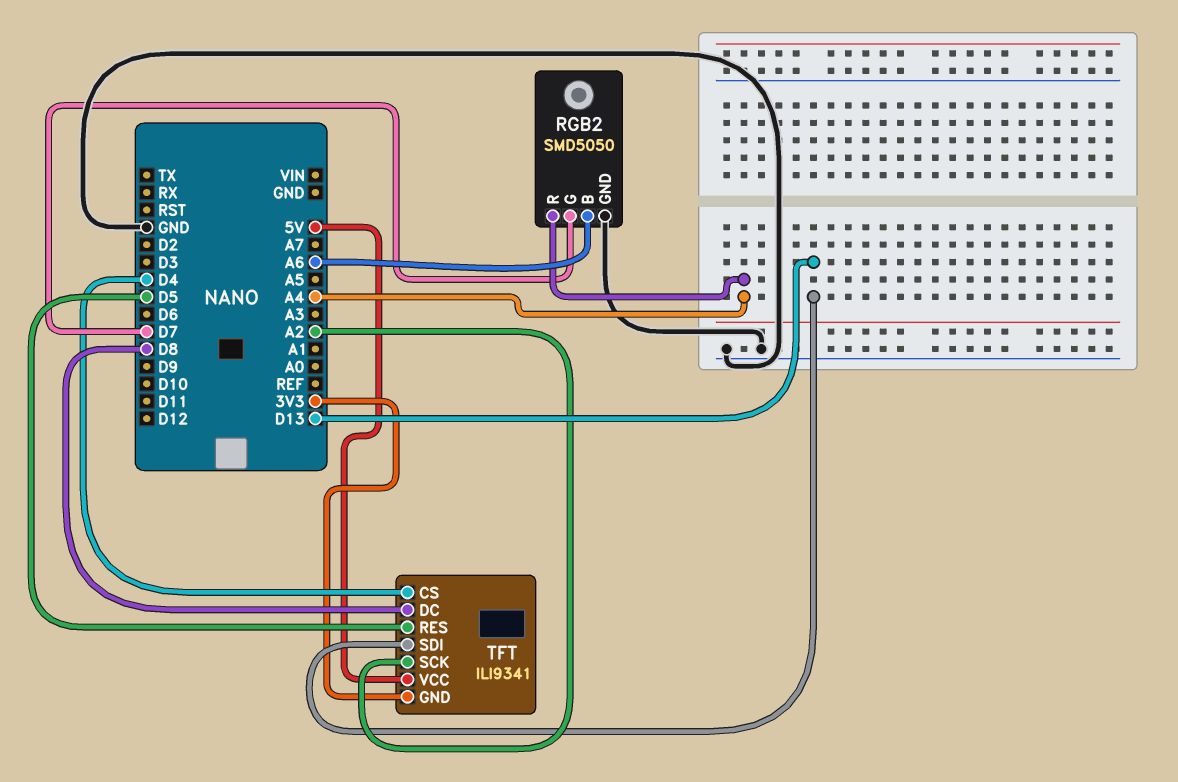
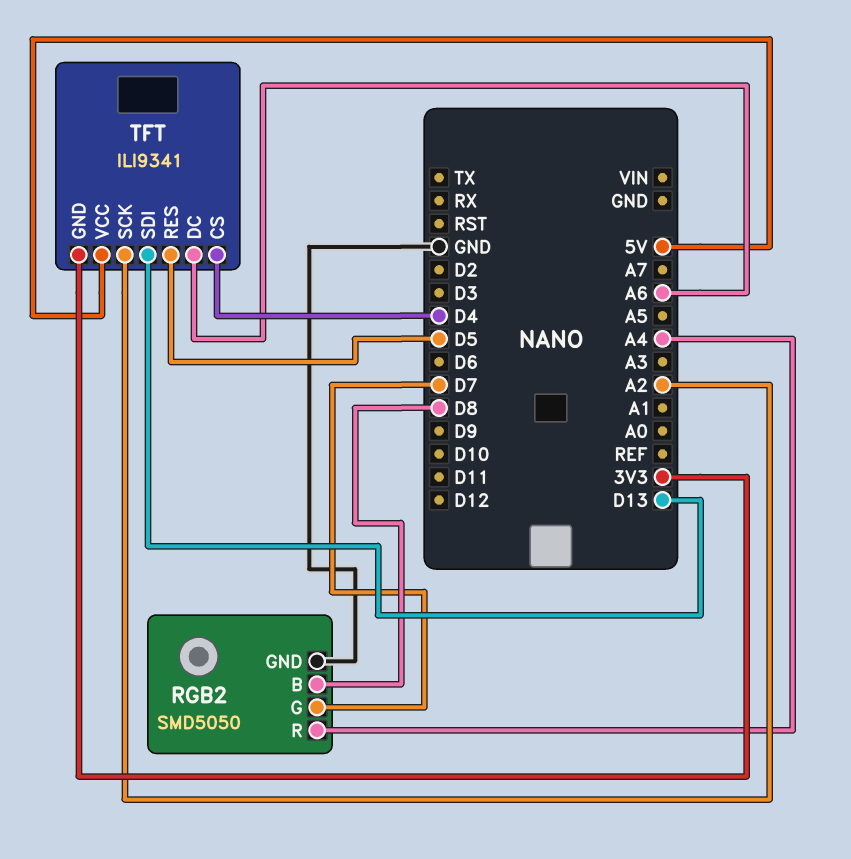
RGB2 pin B: A6 -> D8
TFT pin DC: D8 -> A6

